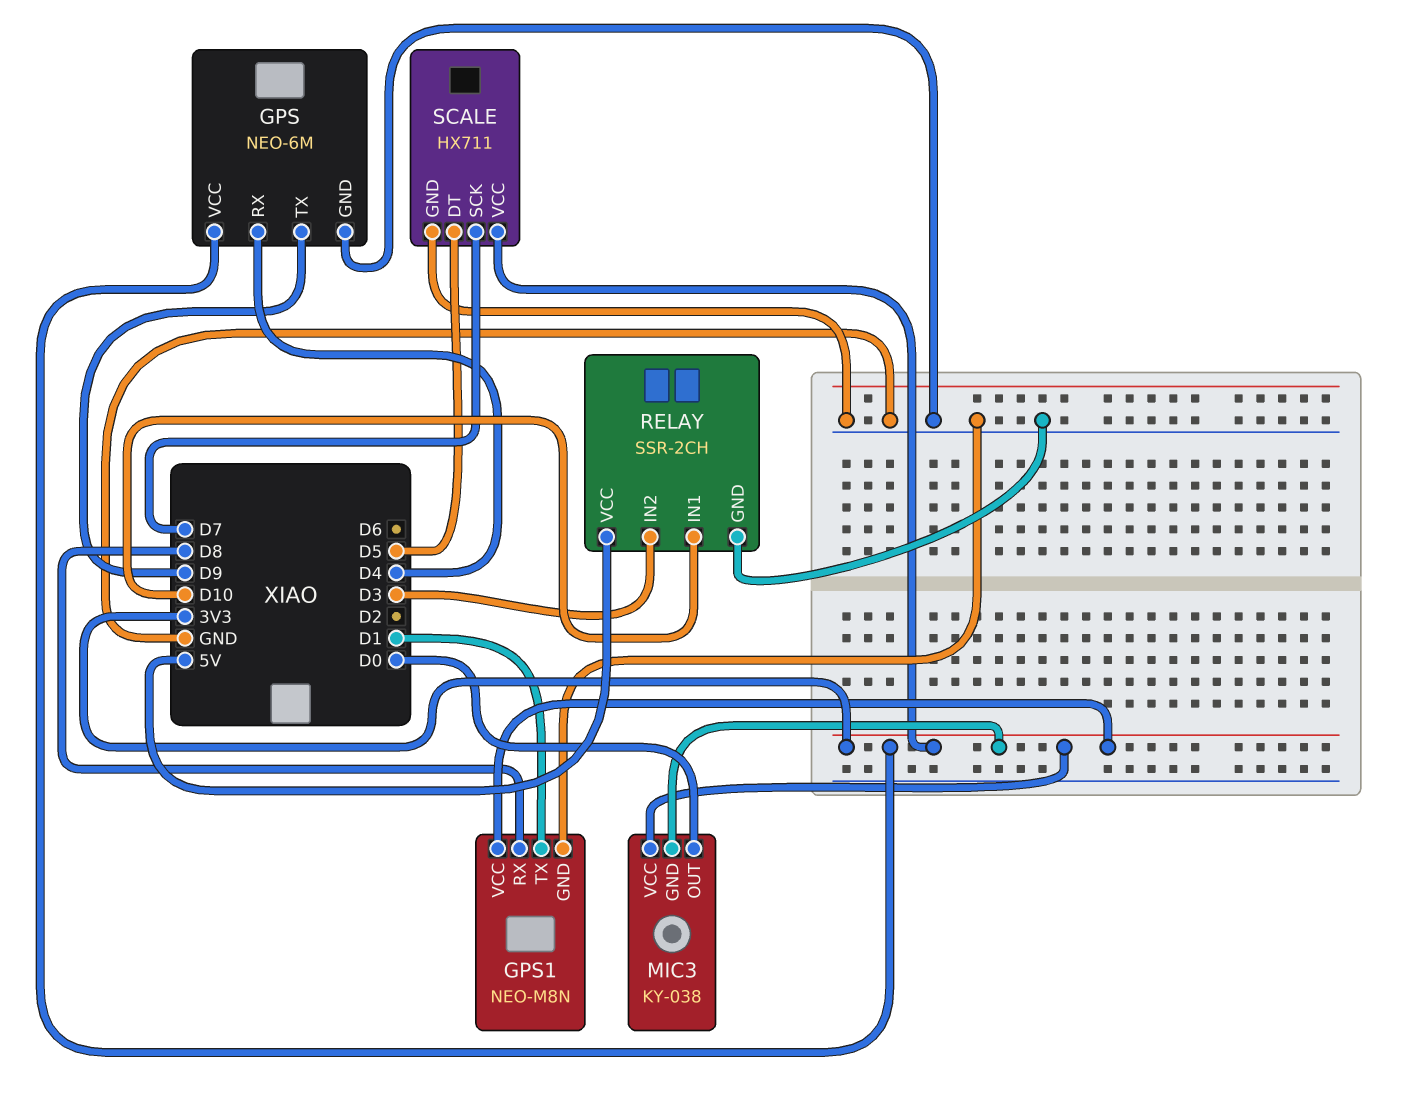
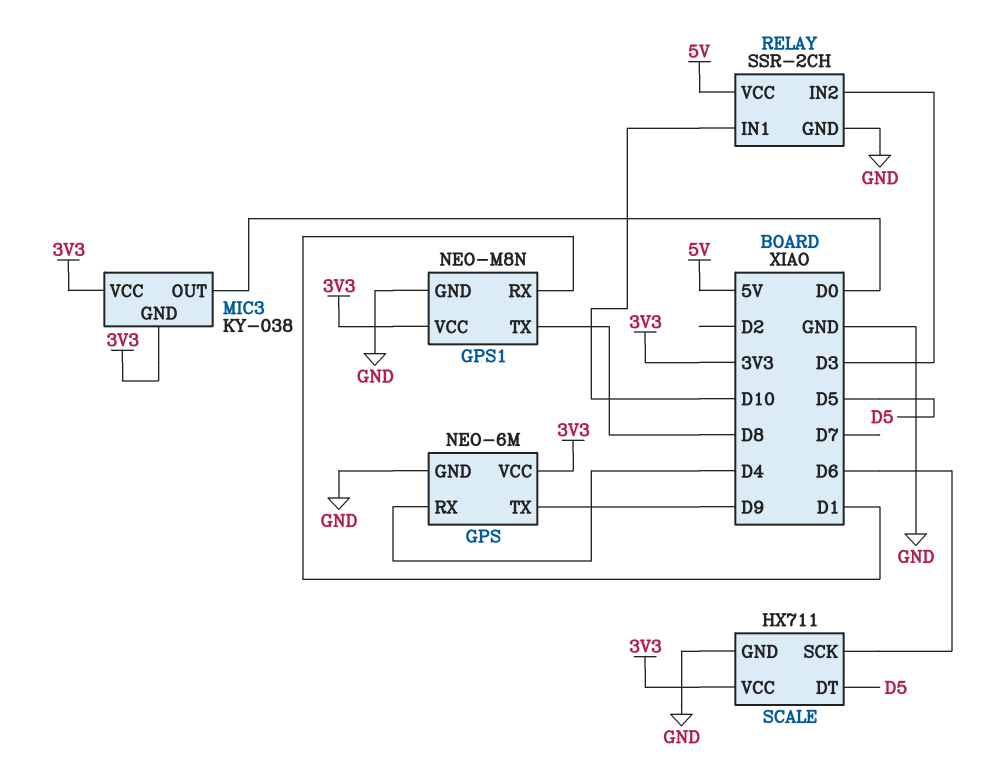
GPS1 pin RX: D8 -> D1
GPS1 pin TX: D1 -> D8
SCALE pin SCK: D7 -> D6

